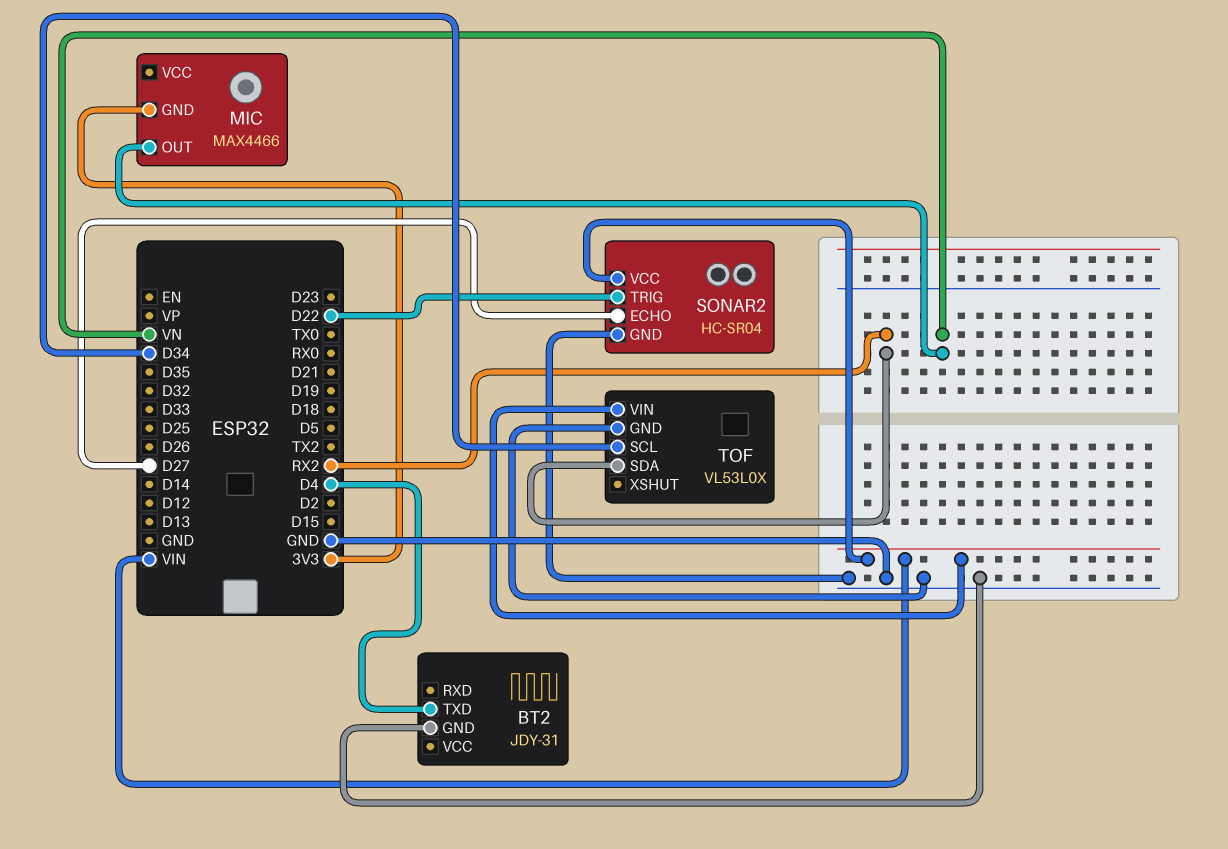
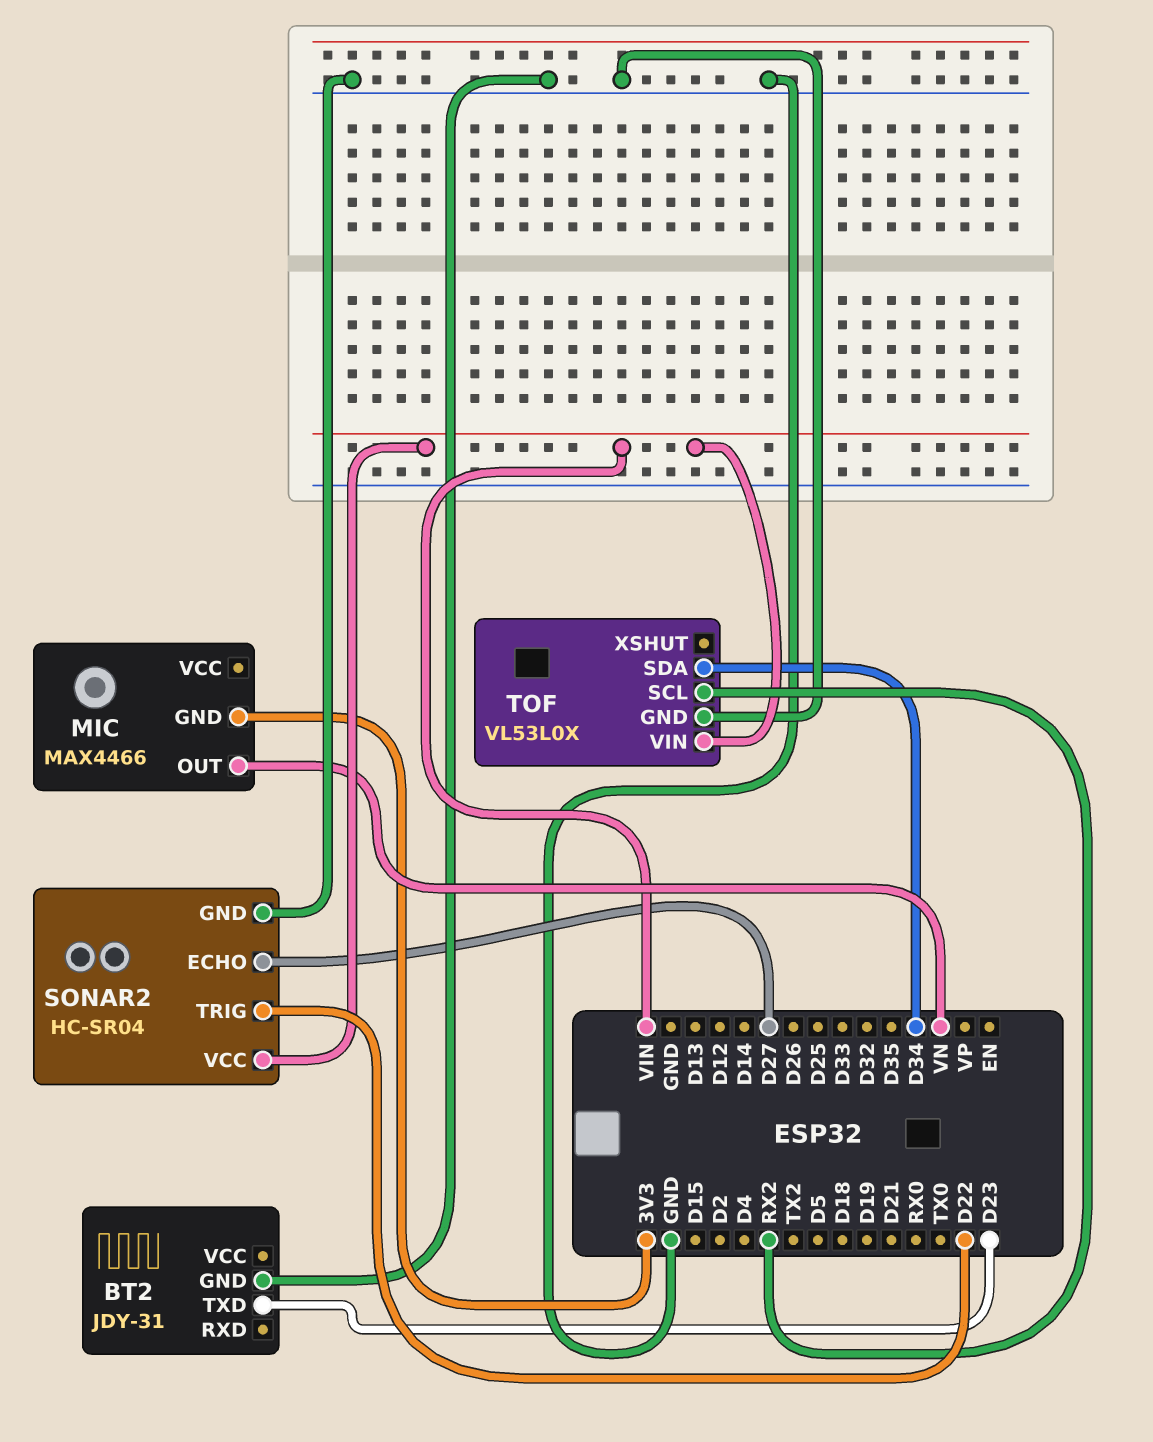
BT2 pin TXD: D4 -> D23
TOF pin SCL: D34 -> RX2
TOF pin SDA: RX2 -> D34

